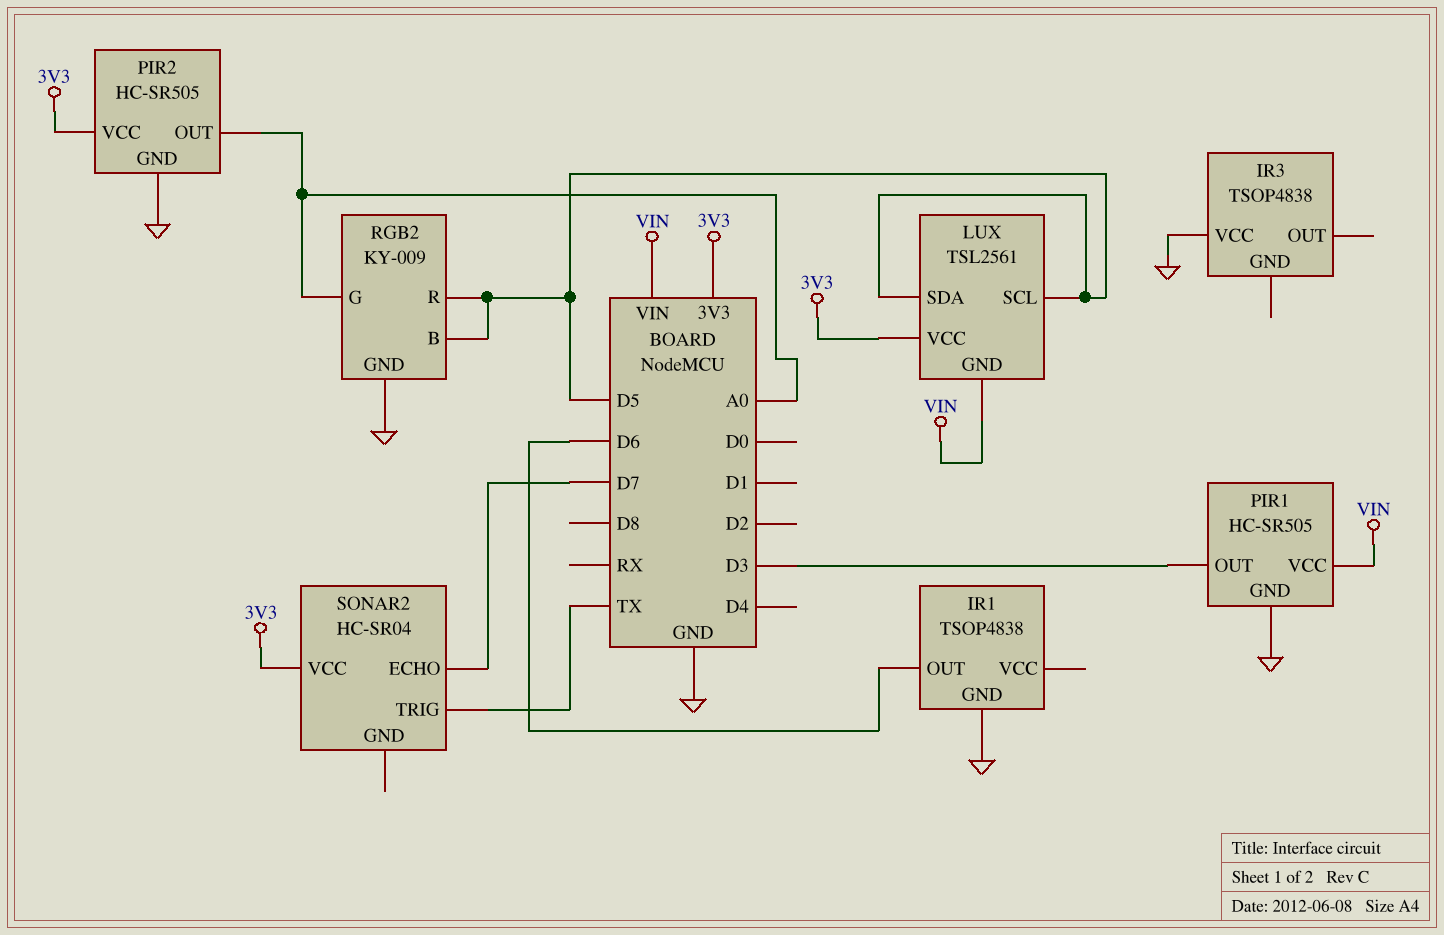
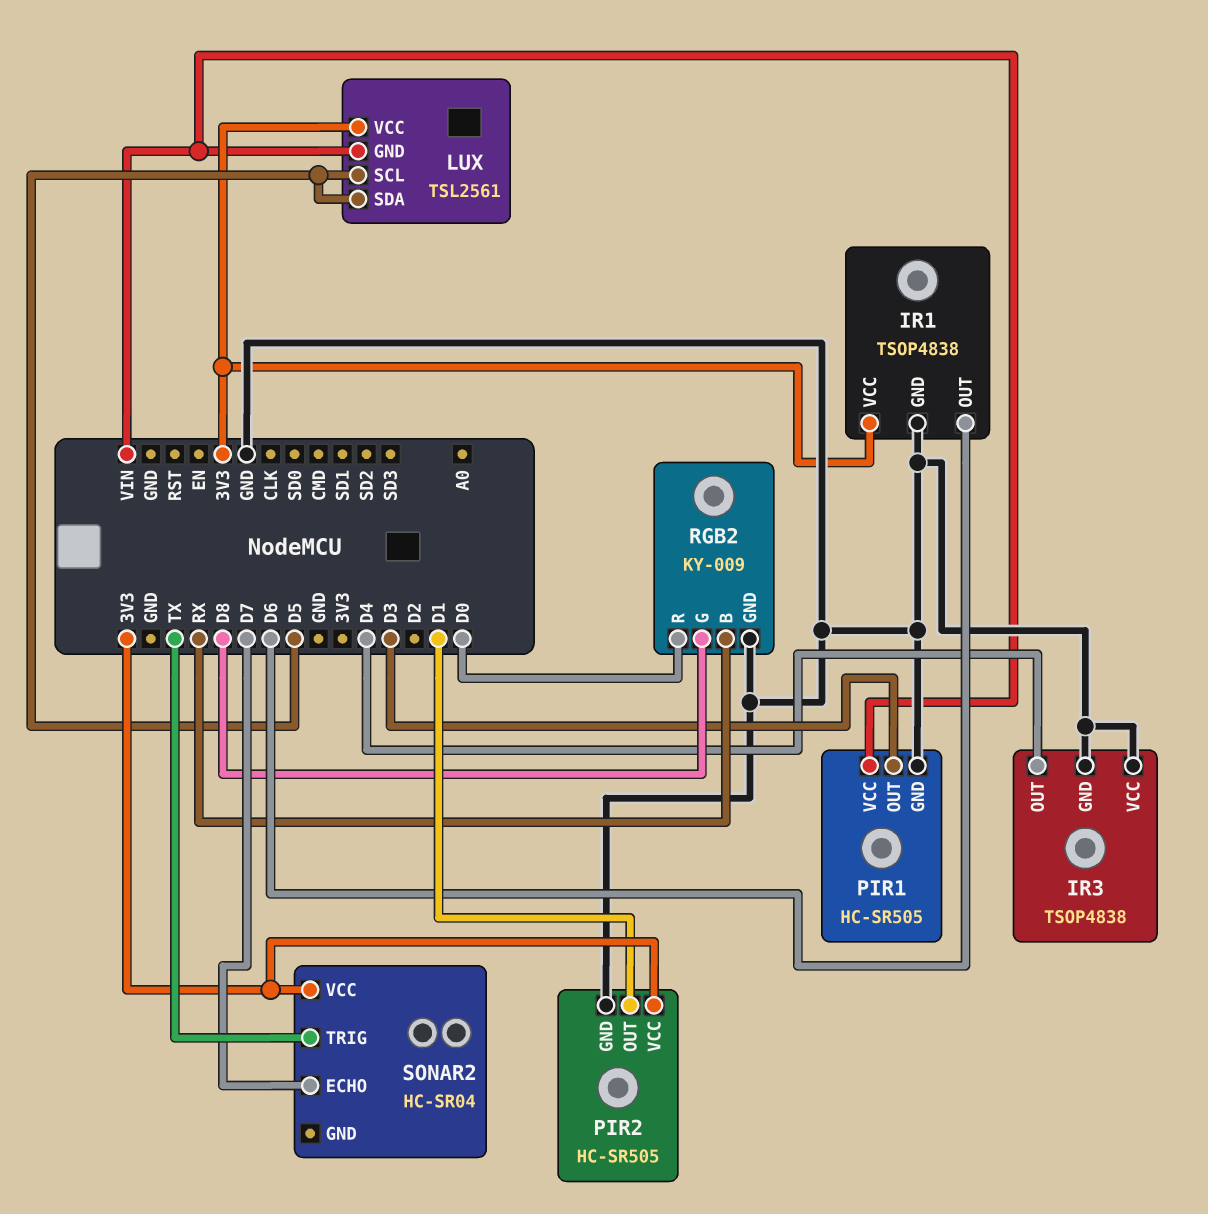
IR1 pin VCC: none -> 3V3
IR3 pin GND: none -> GND
IR3 pin OUT: none -> D4
PIR2 pin OUT: A0 -> D1
RGB2 pin B: D5 -> RX
RGB2 pin G: A0 -> D8
RGB2 pin R: D5 -> D0

